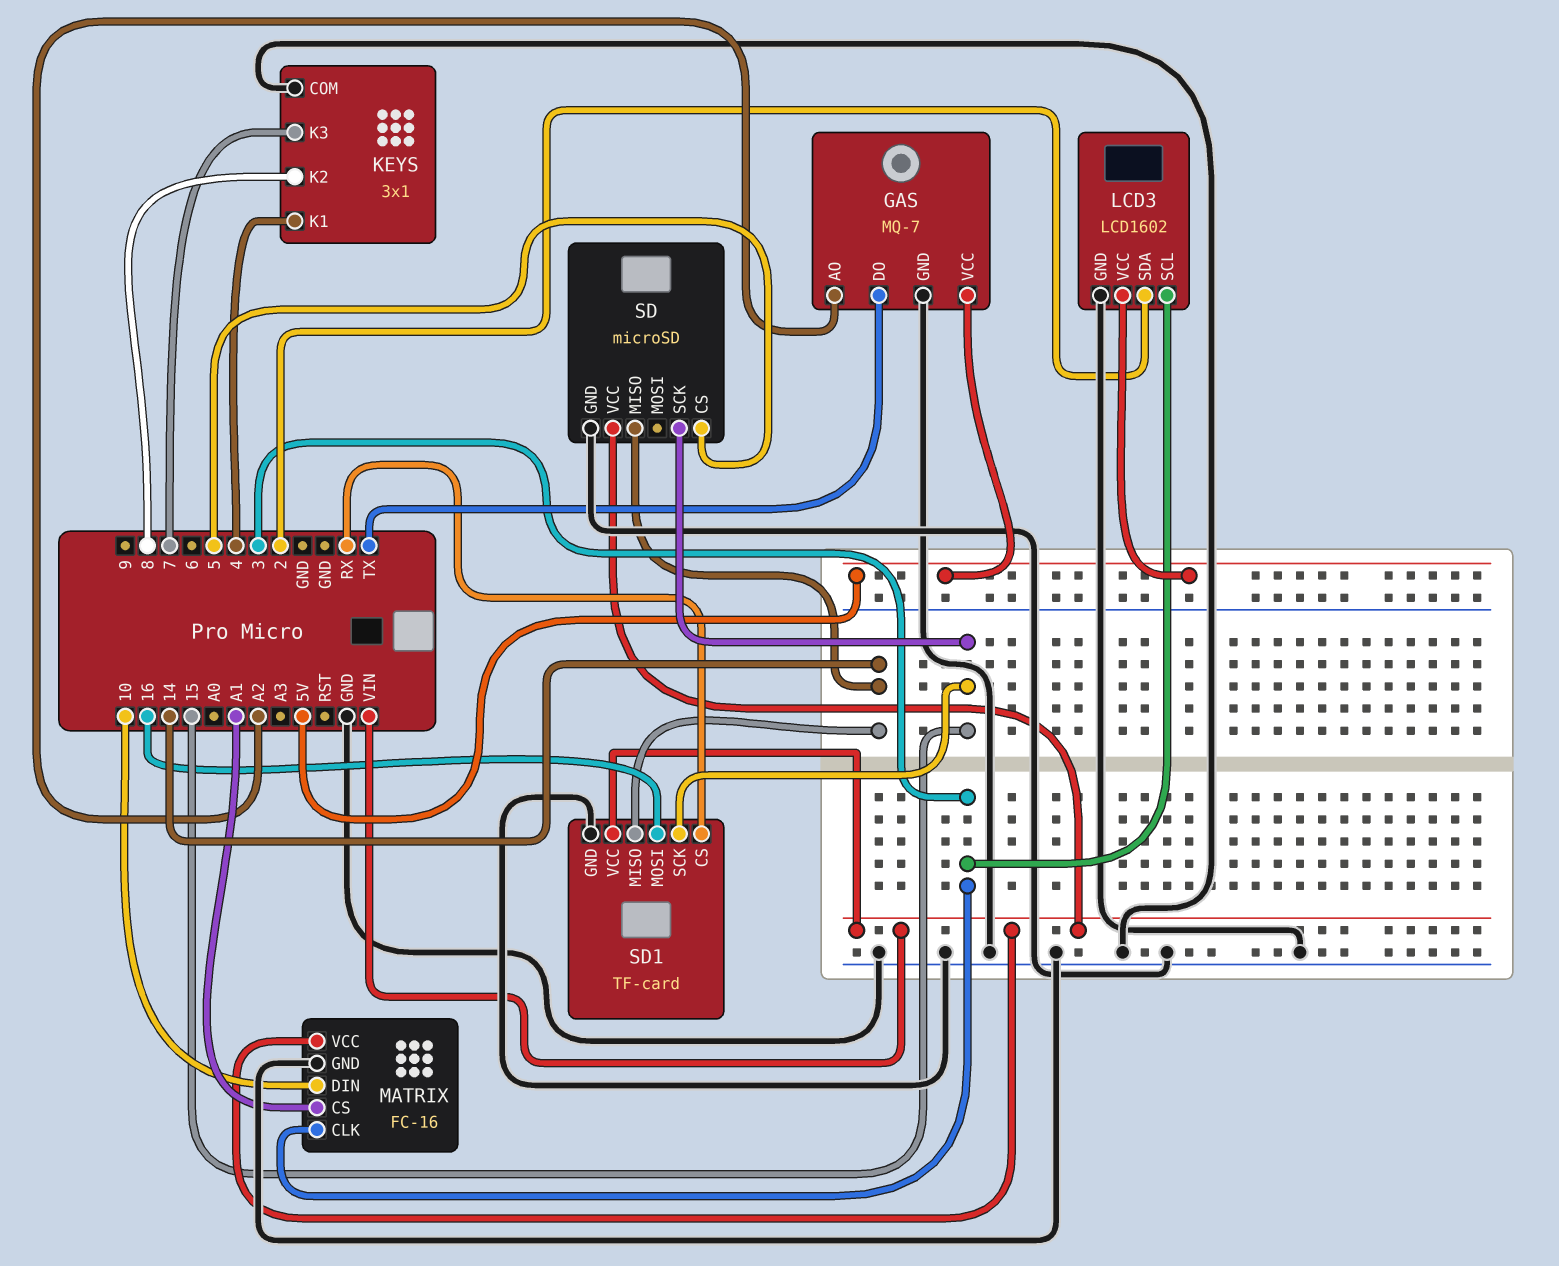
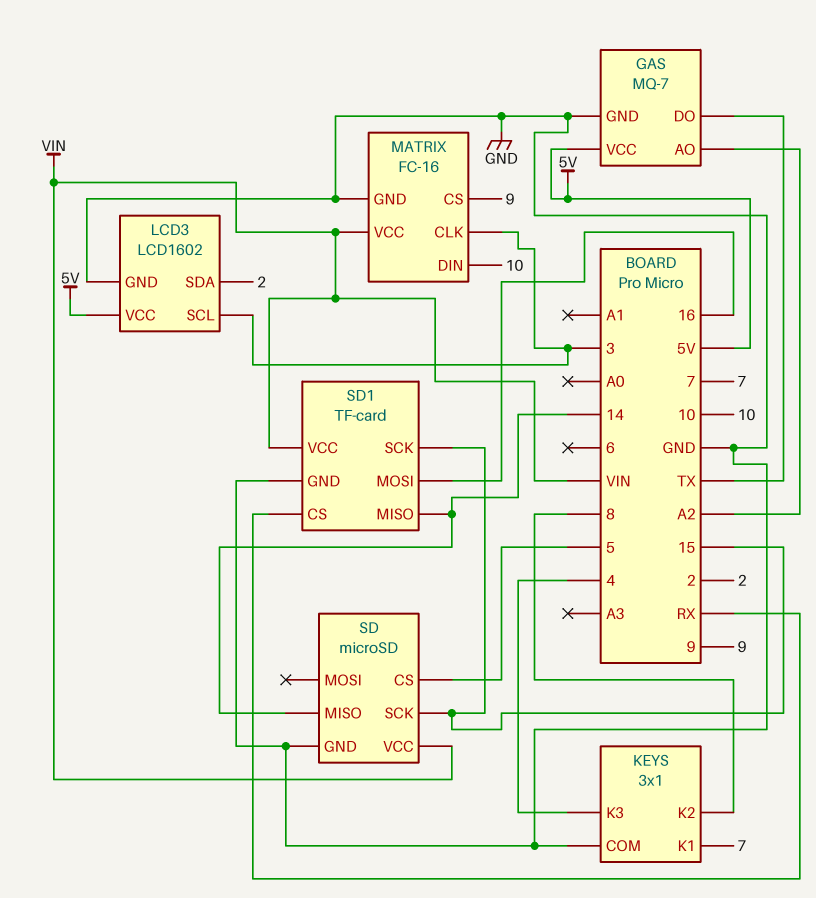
KEYS pin K1: 4 -> 7
KEYS pin K3: 7 -> 4
MATRIX pin CS: A1 -> 9

